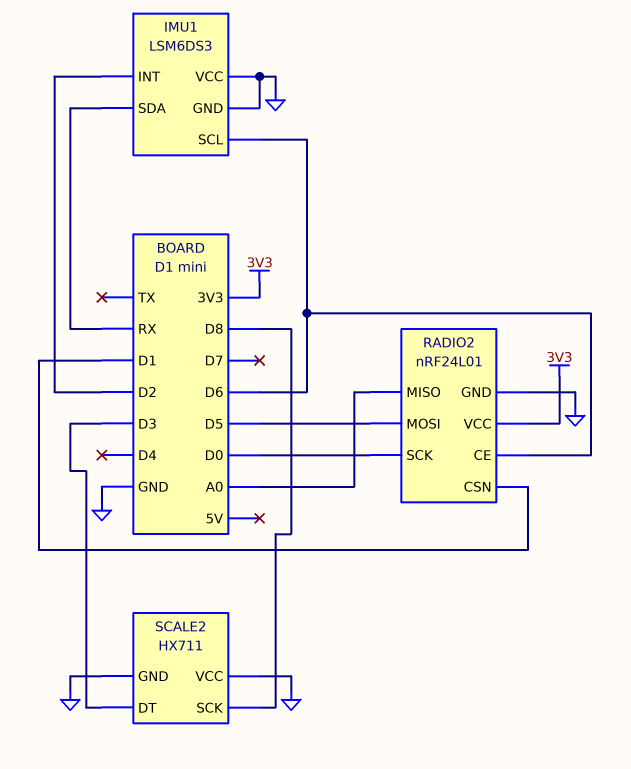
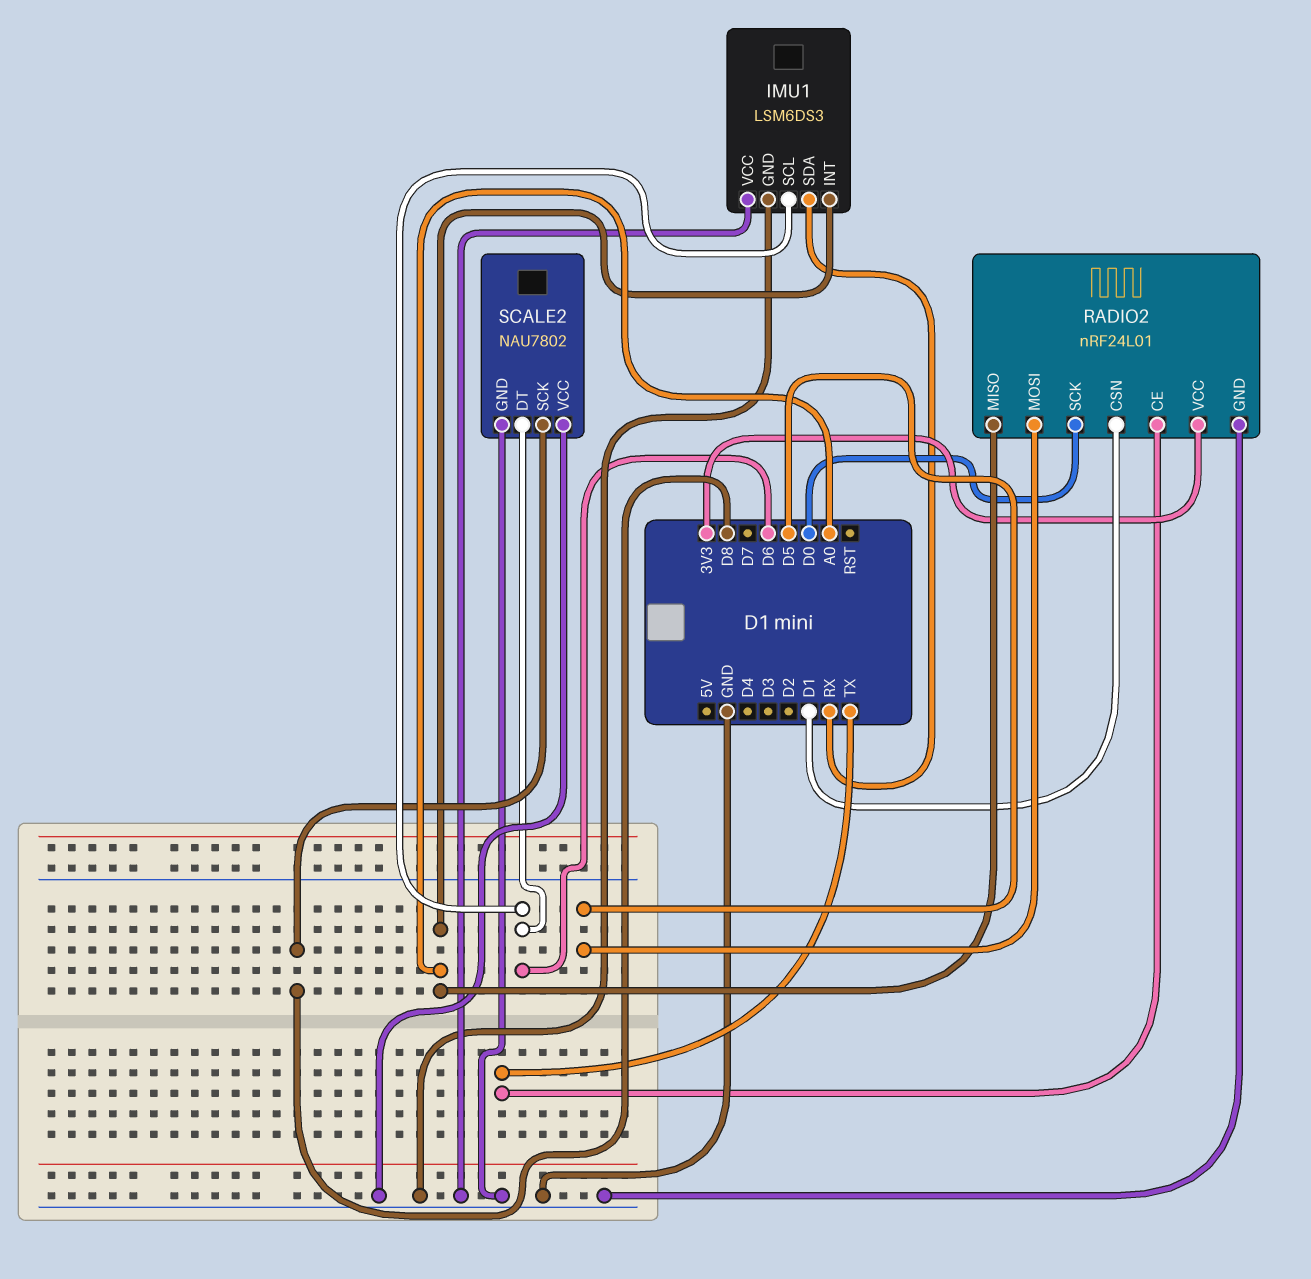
IMU1 pin INT: D2 -> A0
RADIO2 pin CE: D6 -> TX
SCALE2: HX711 -> NAU7802
SCALE2 pin DT: D3 -> D6

